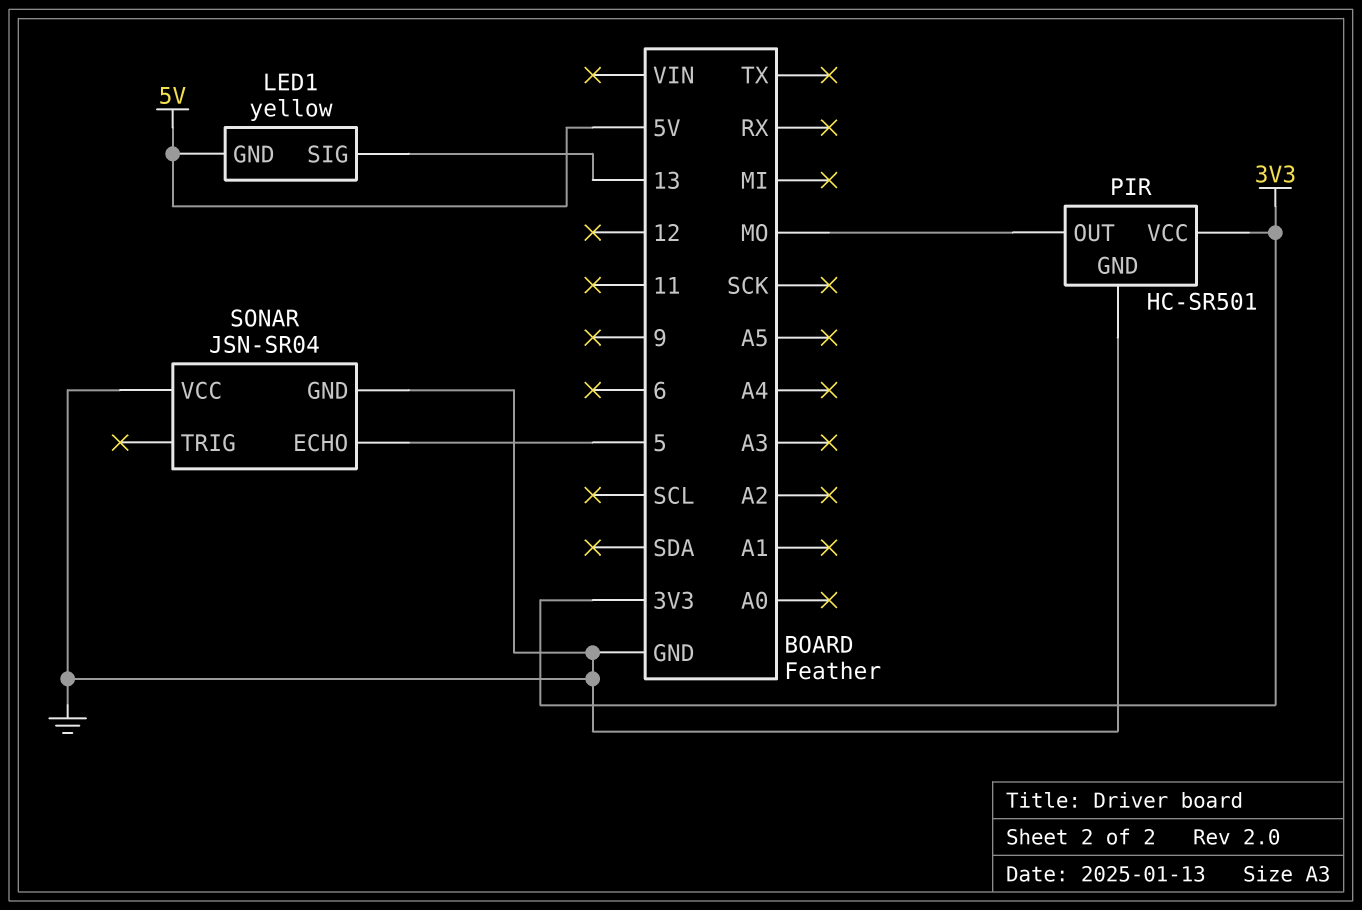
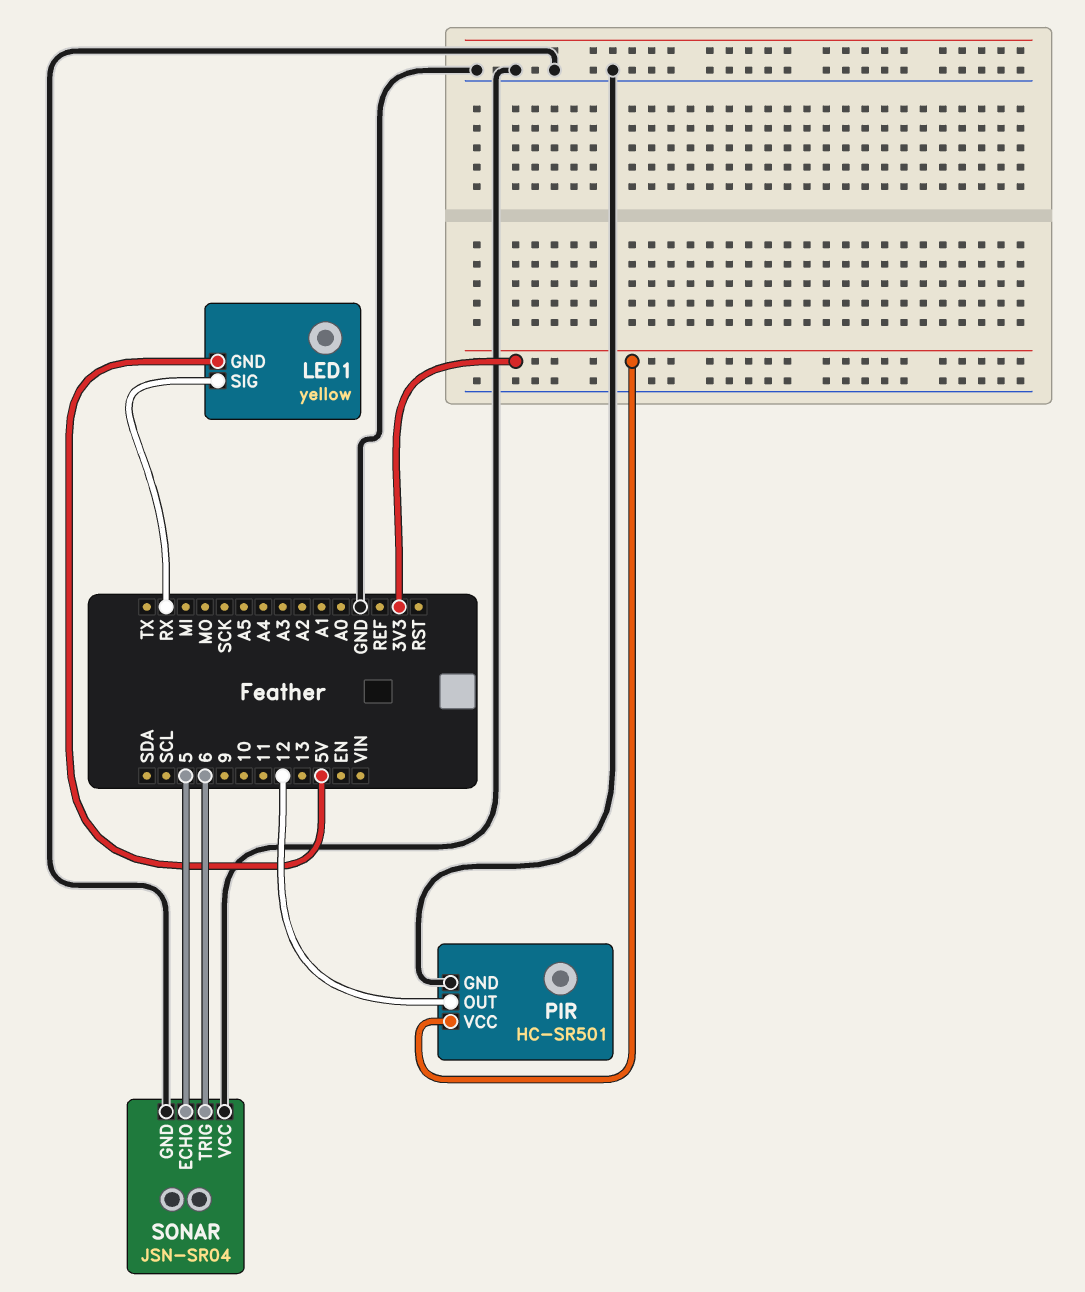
LED1 pin SIG: 13 -> RX
PIR pin OUT: MO -> 12
SONAR pin TRIG: none -> 6

